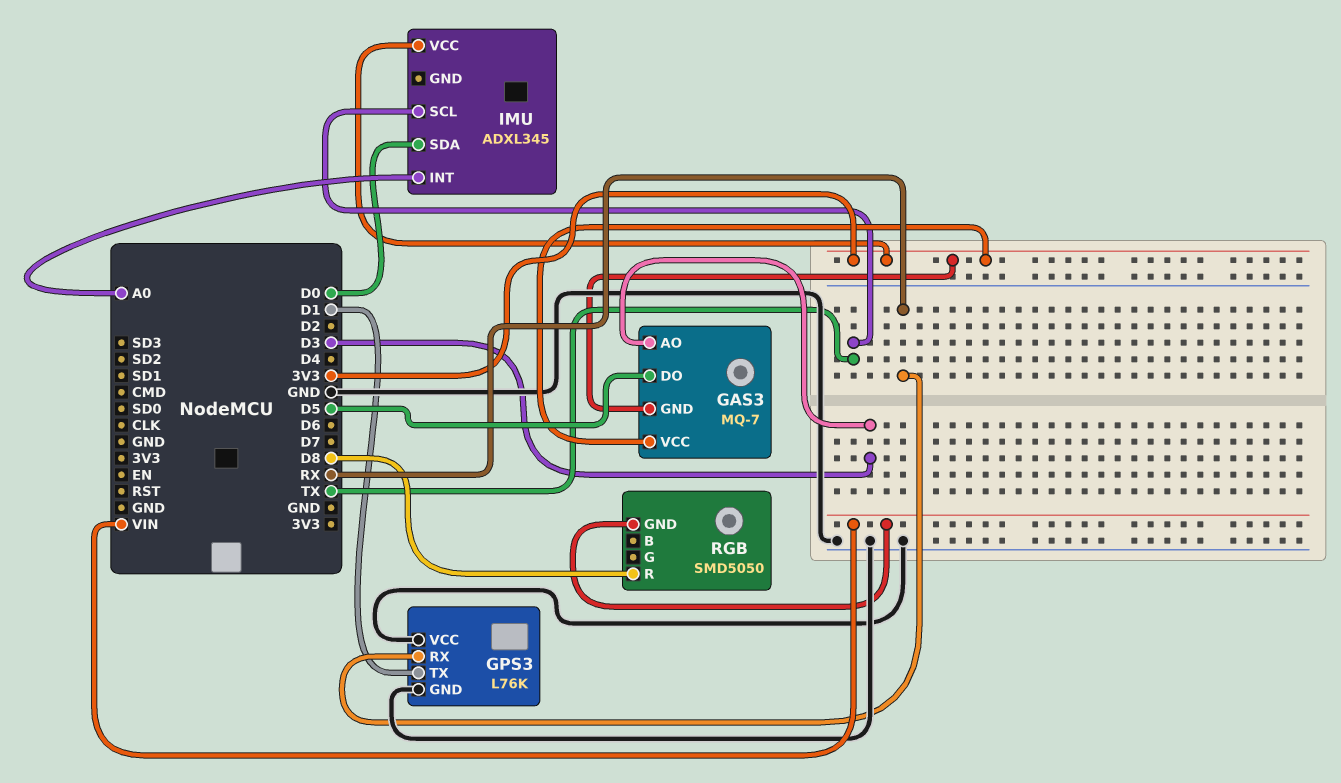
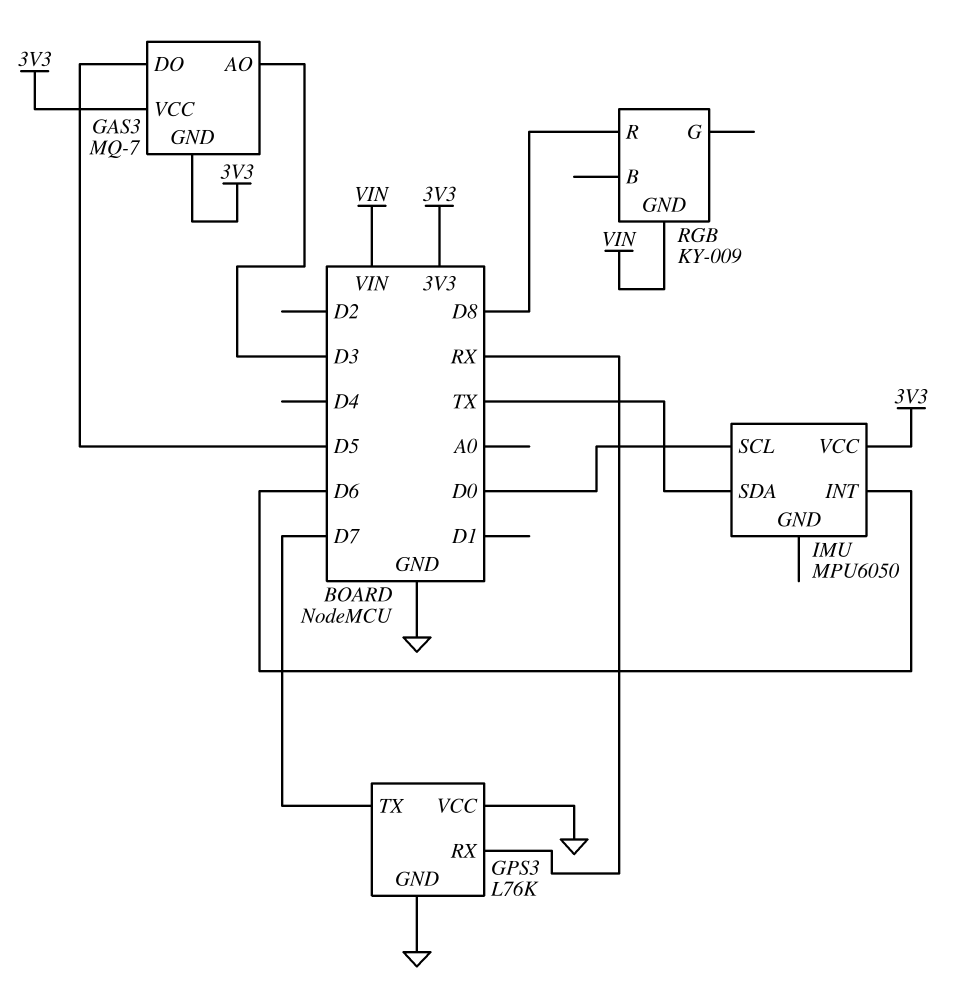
GPS3 pin TX: D1 -> D7
IMU: ADXL345 -> MPU6050
IMU pin INT: A0 -> D6
IMU pin SCL: TX -> D0
IMU pin SDA: D0 -> TX
RGB: SMD5050 -> KY-009

